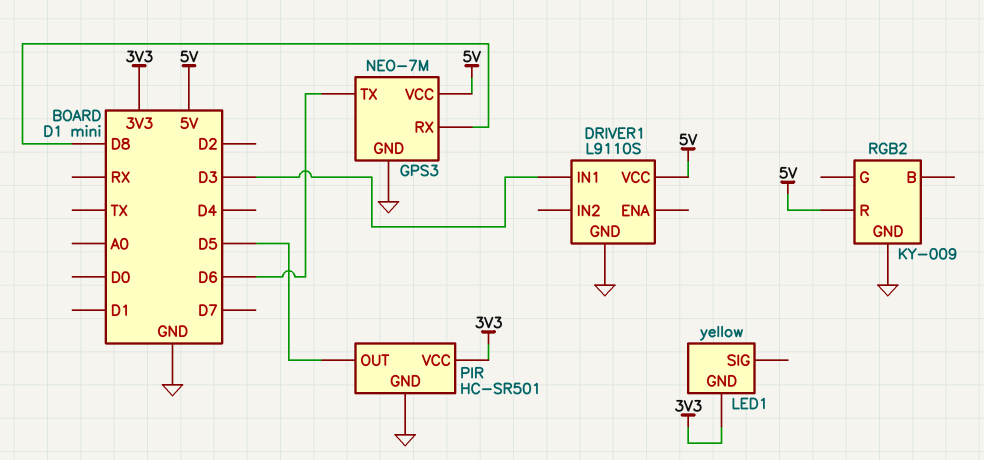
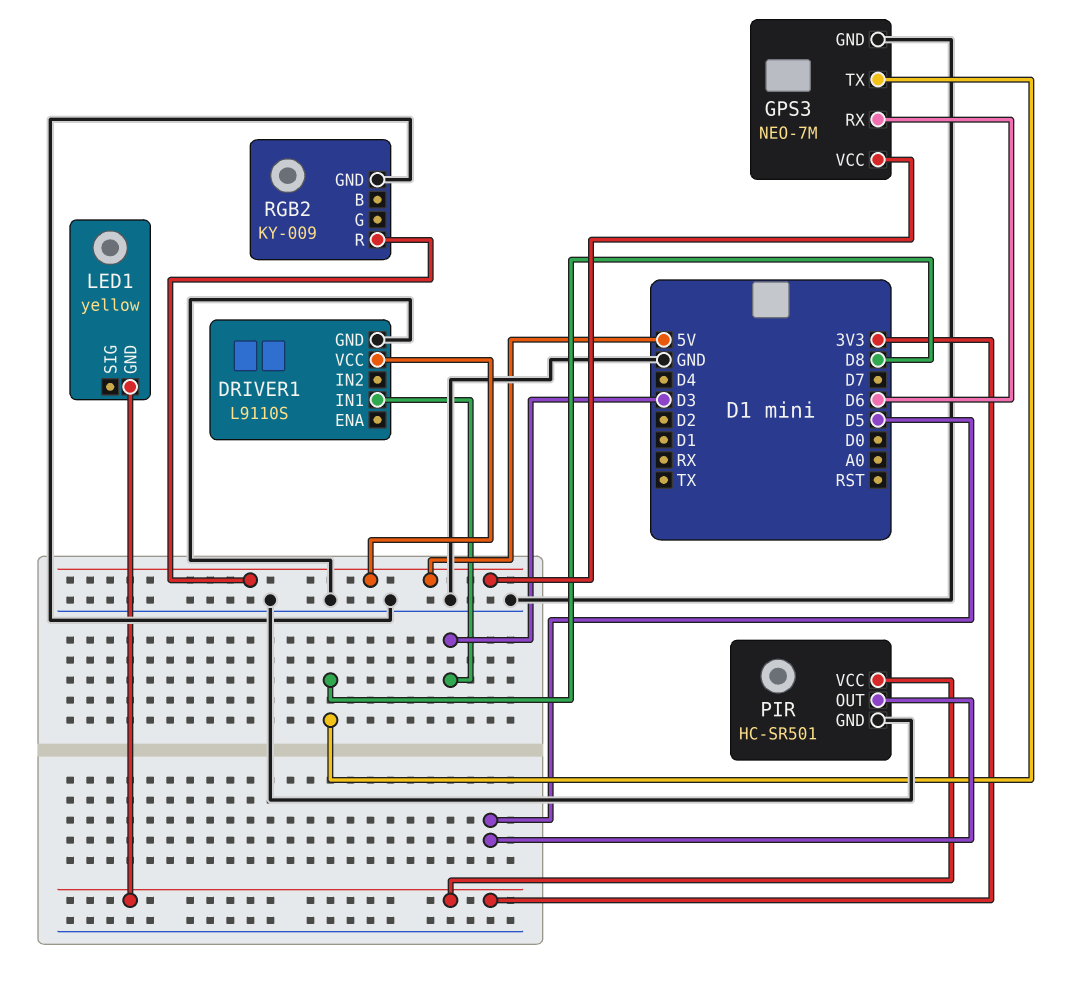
GPS3 pin RX: D8 -> D6
GPS3 pin TX: D6 -> D8

